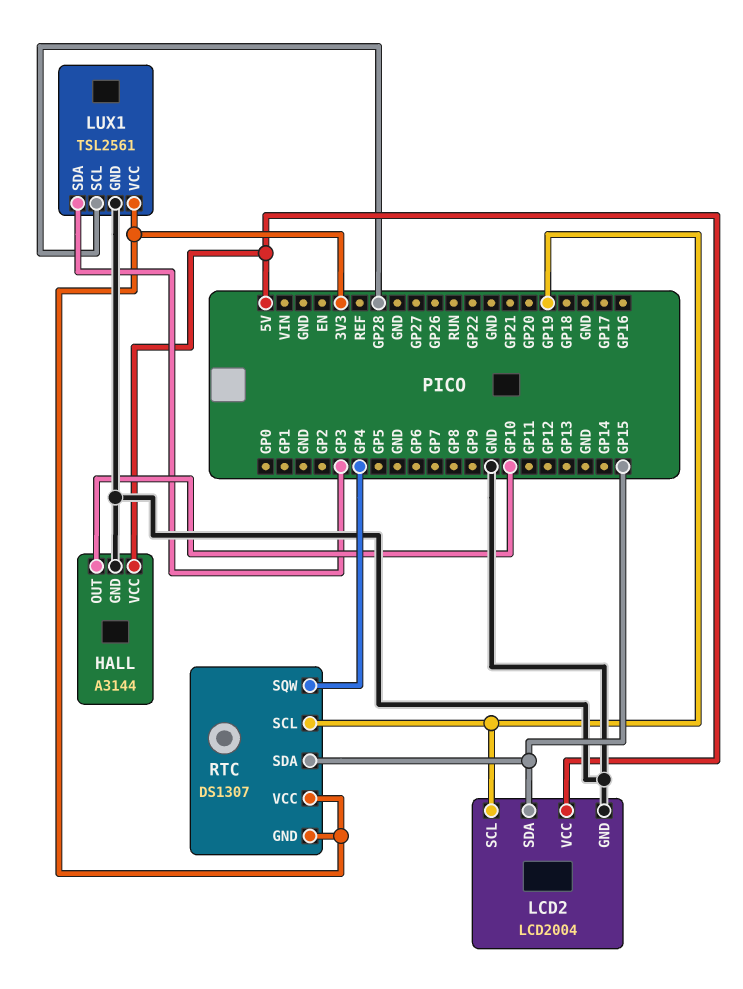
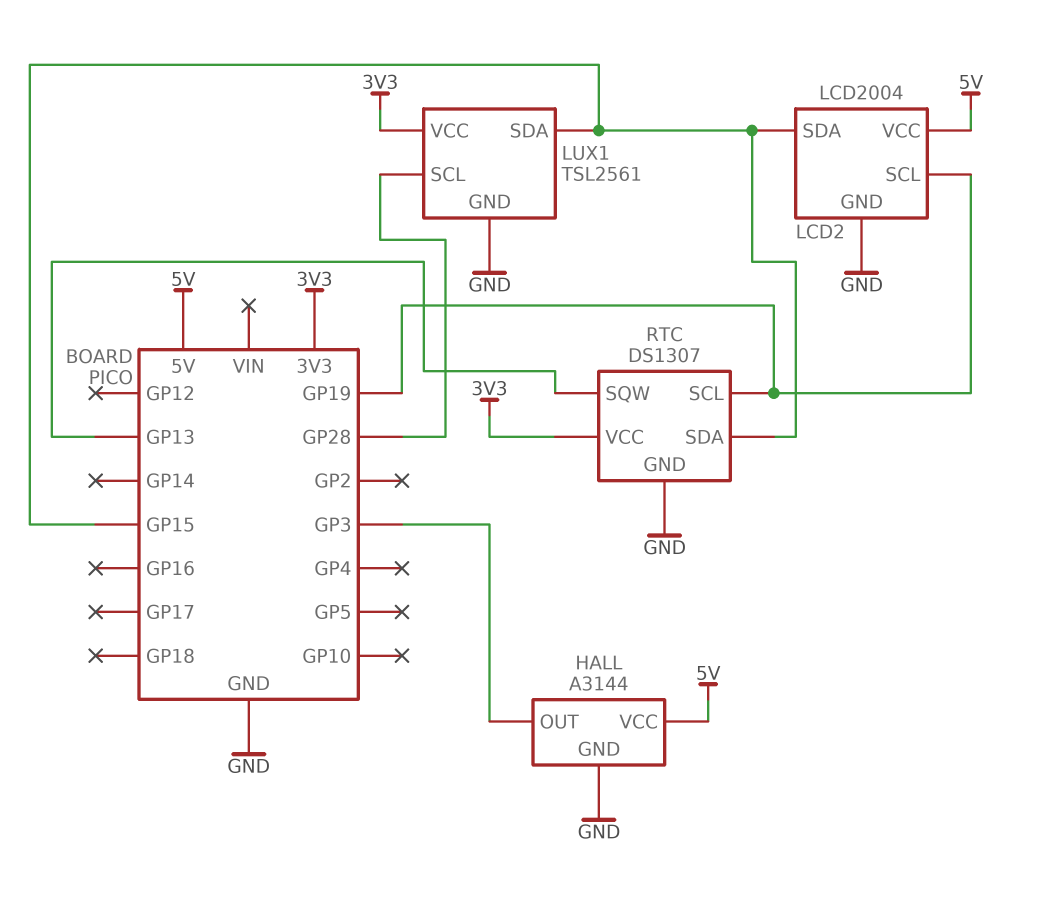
HALL pin OUT: GP10 -> GP3
LUX1 pin SDA: GP3 -> GP15
RTC pin GND: 3V3 -> GND
RTC pin SQW: GP4 -> GP13

